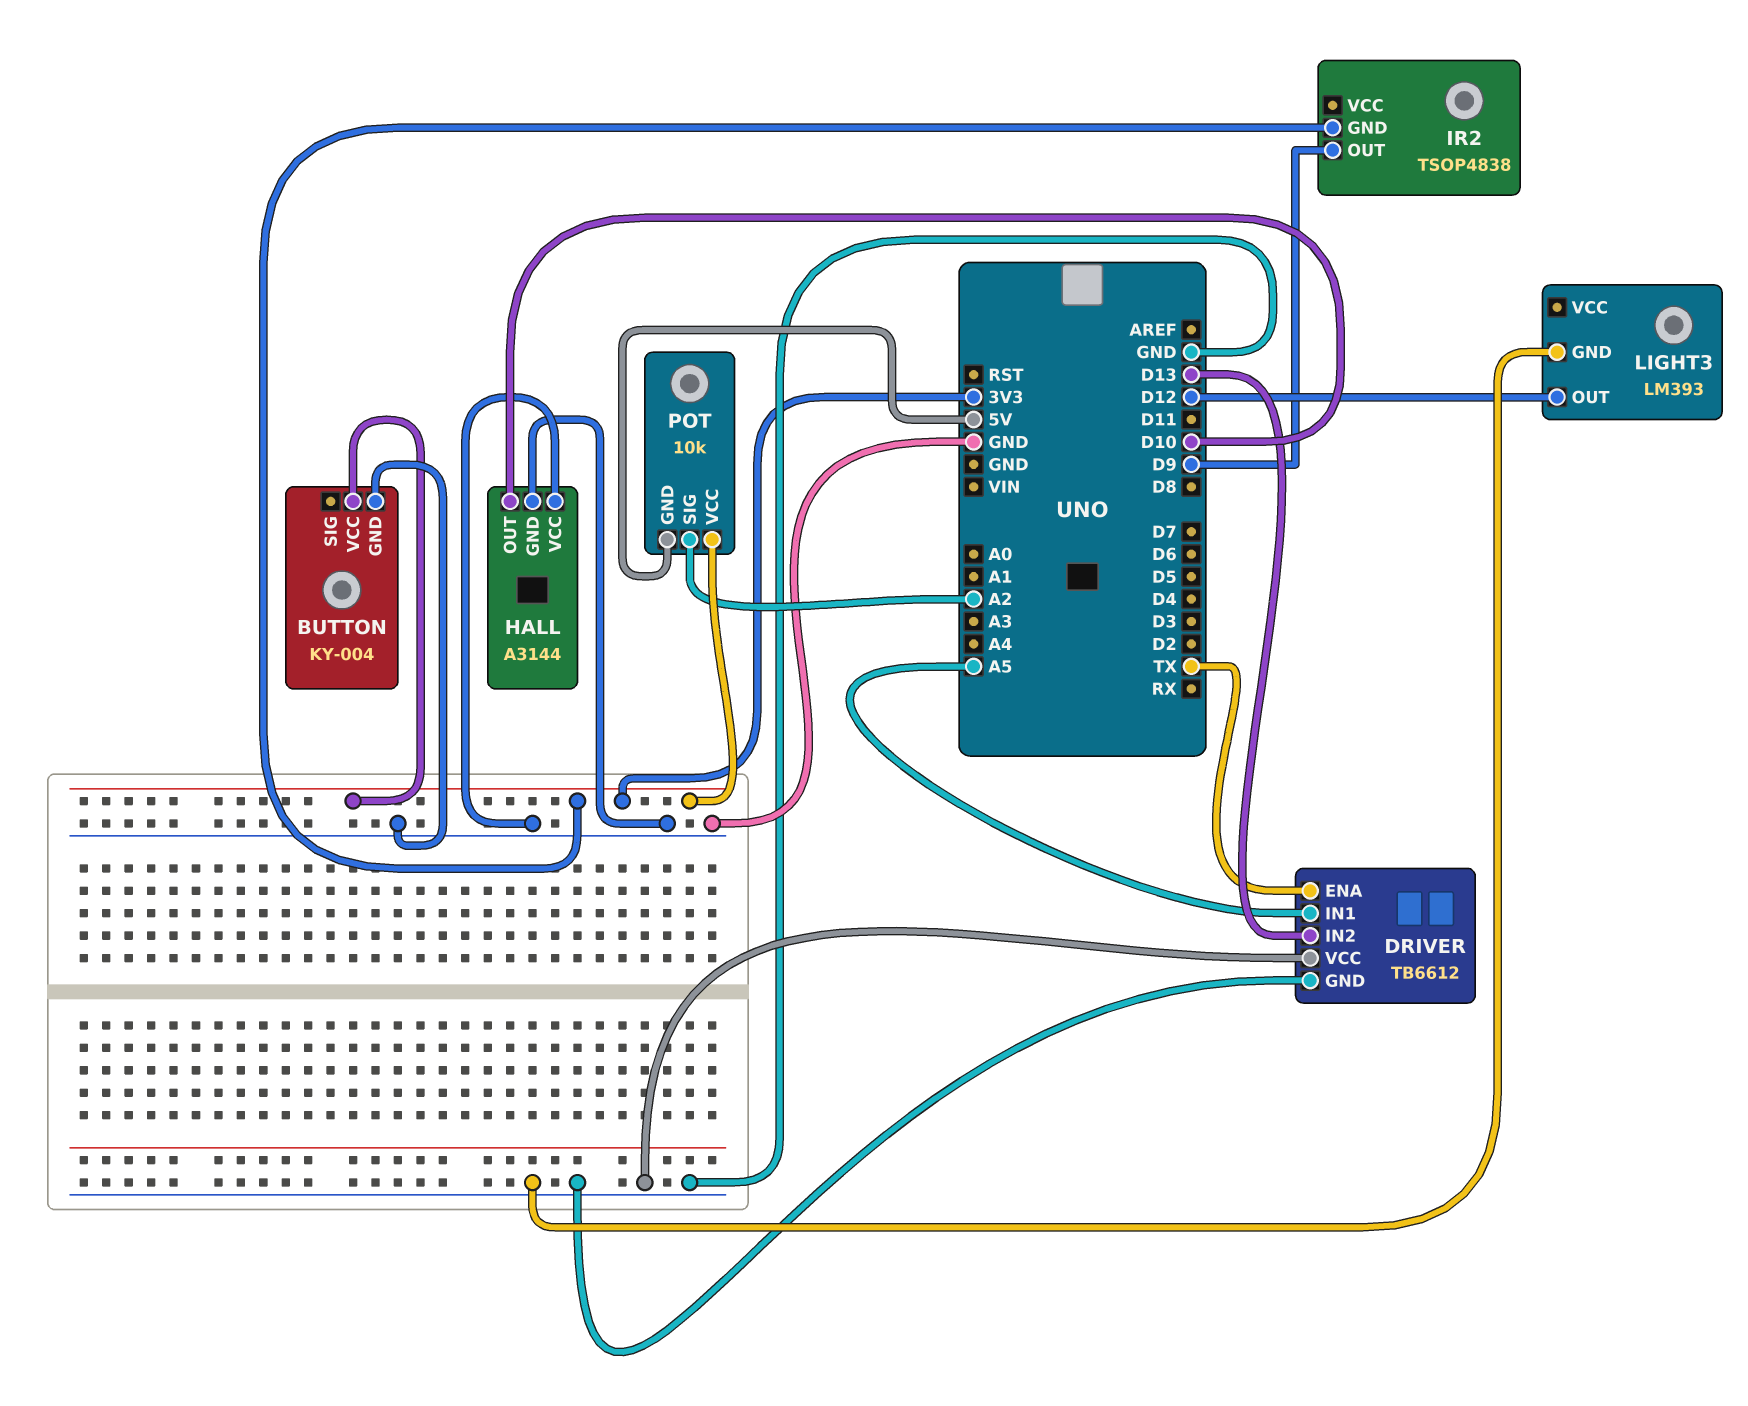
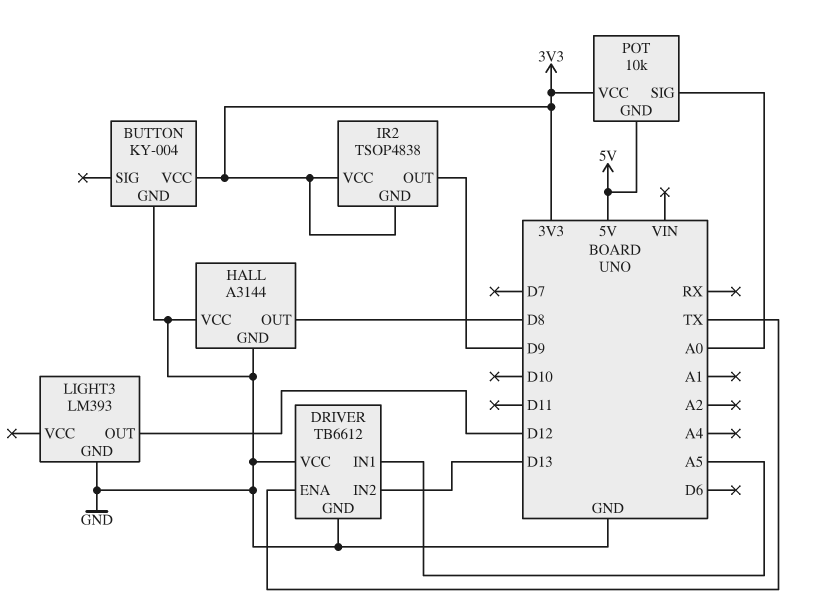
HALL pin OUT: D10 -> D8
IR2 pin VCC: none -> 3V3
POT pin SIG: A2 -> A0

